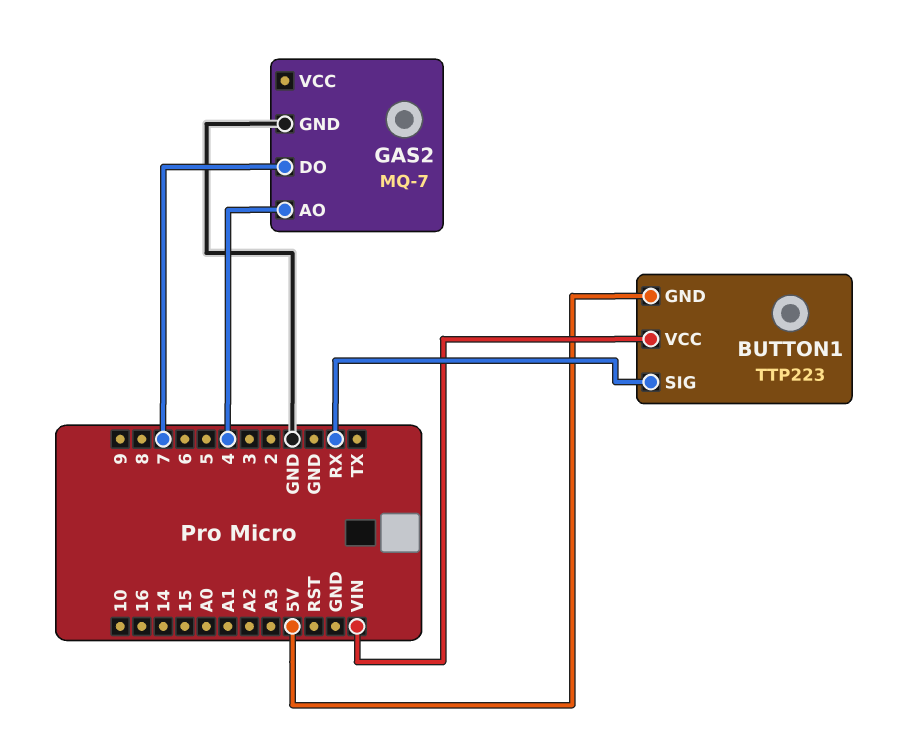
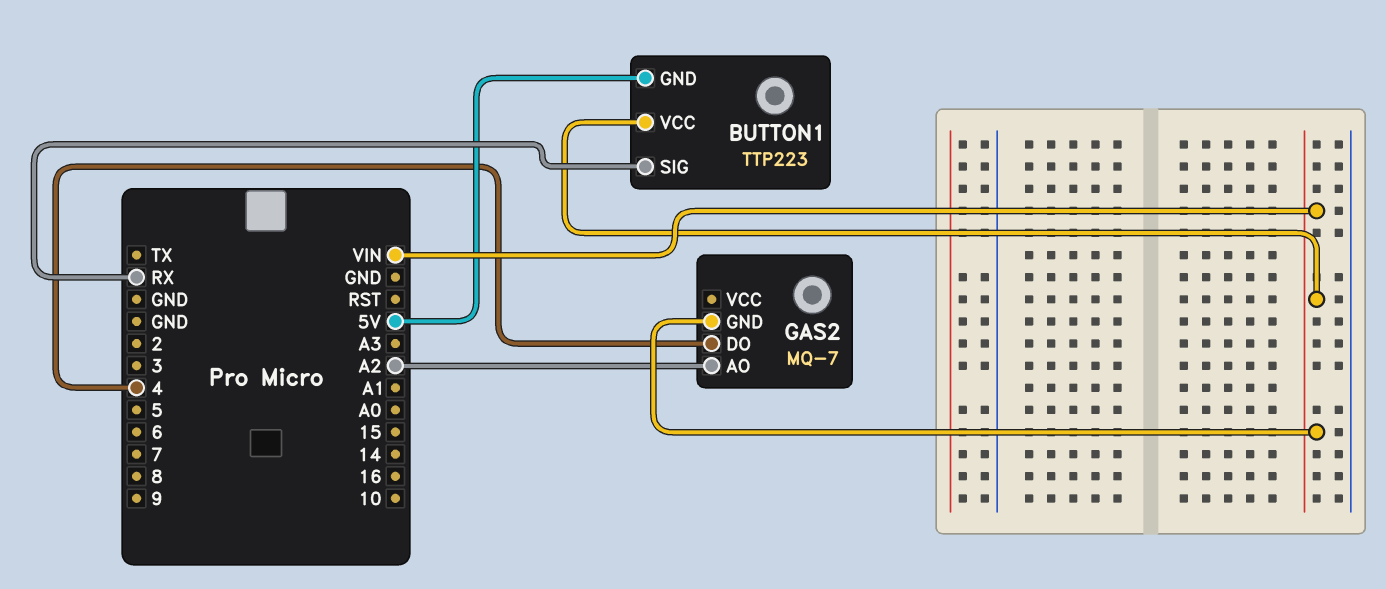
GAS2 pin AO: 4 -> A2
GAS2 pin DO: 7 -> 4
GAS2 pin GND: GND -> VIN

